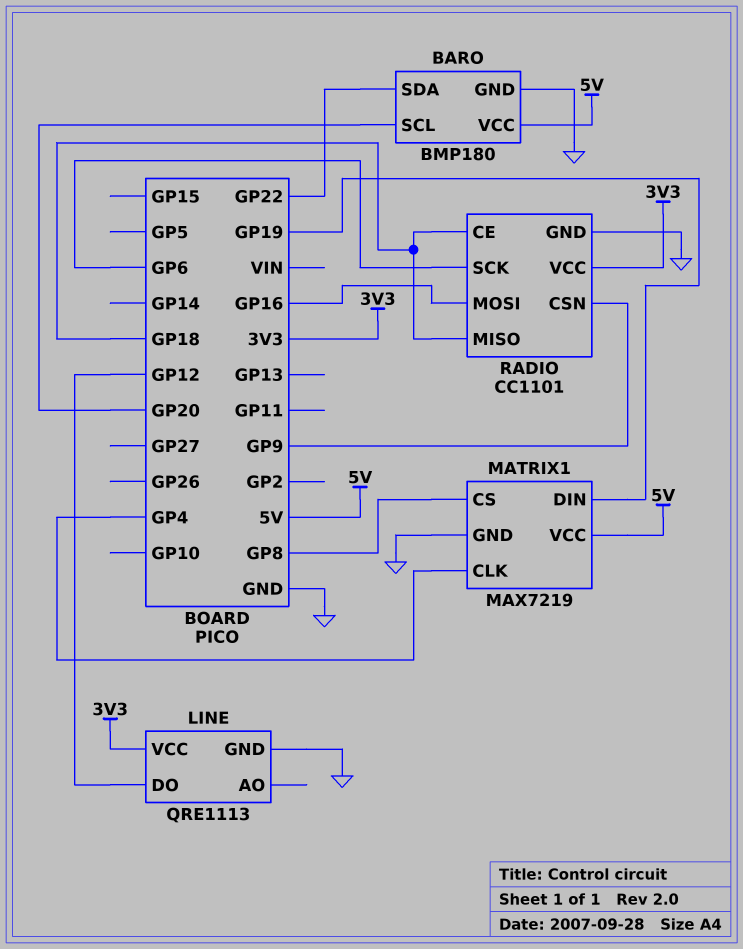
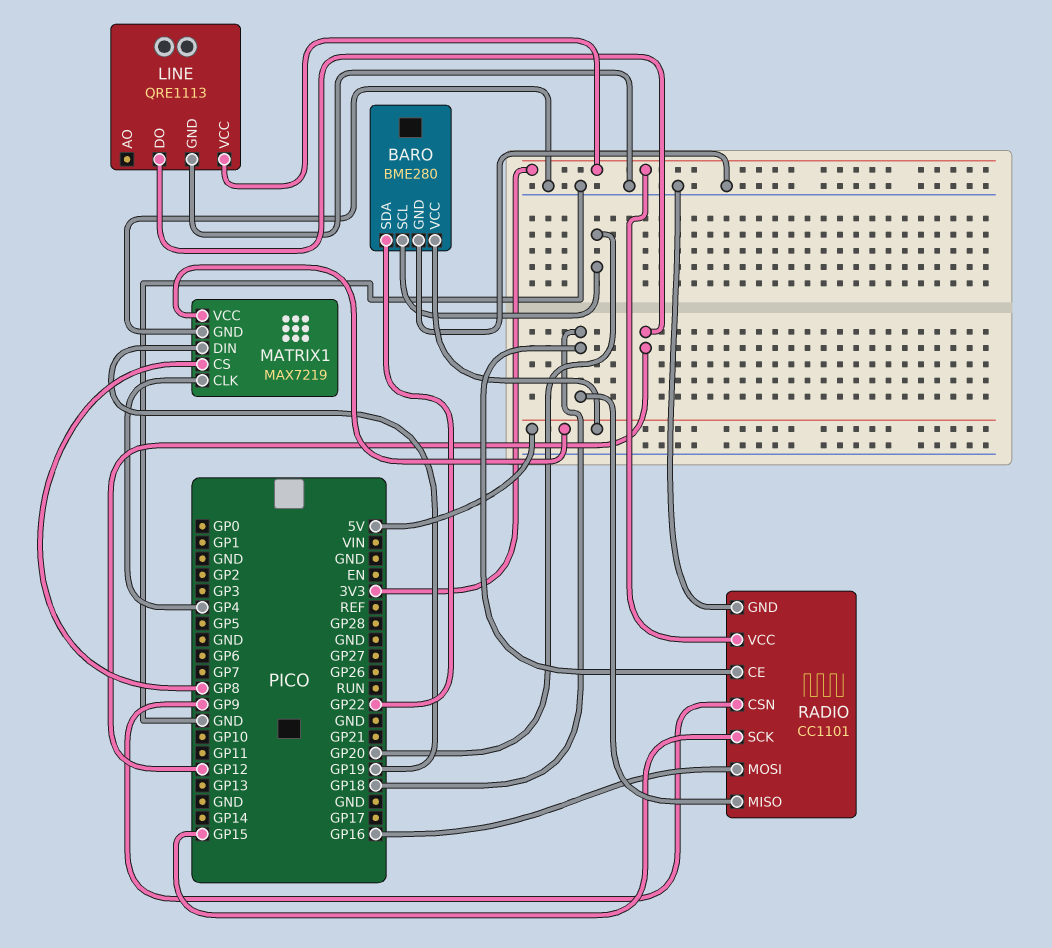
BARO: BMP180 -> BME280
RADIO pin SCK: GP6 -> GP15

